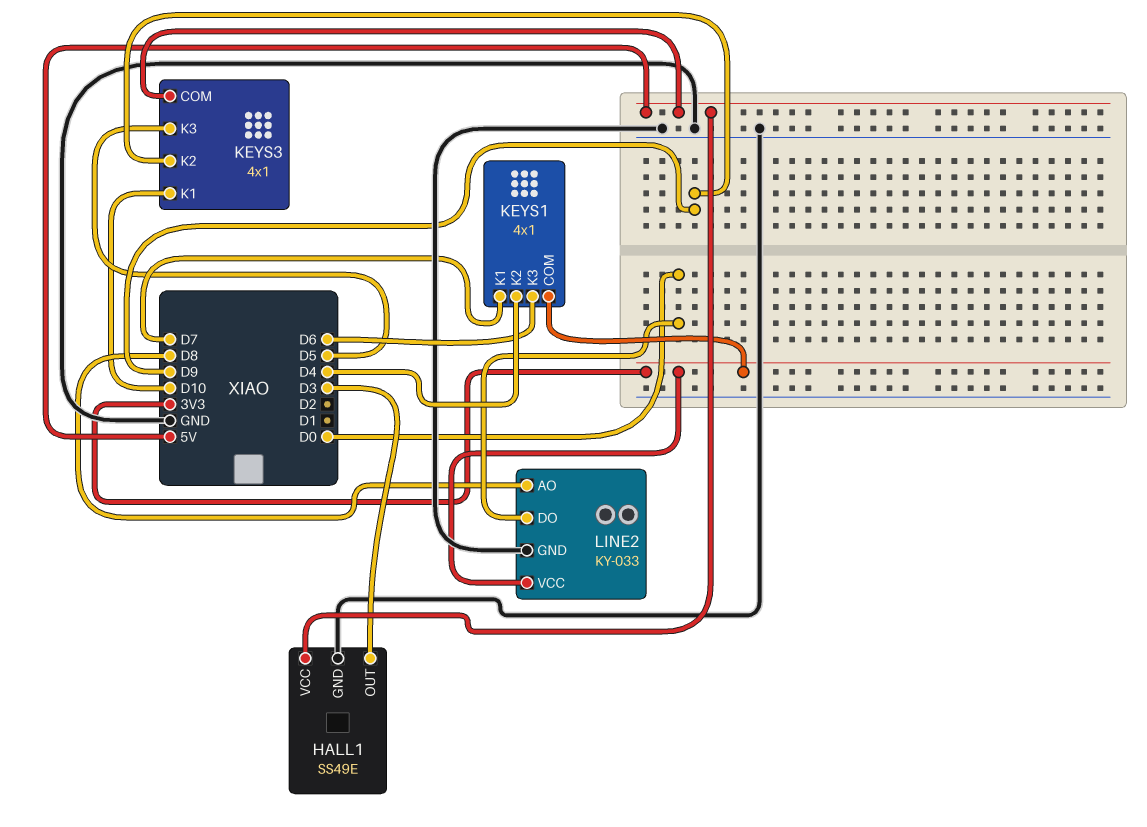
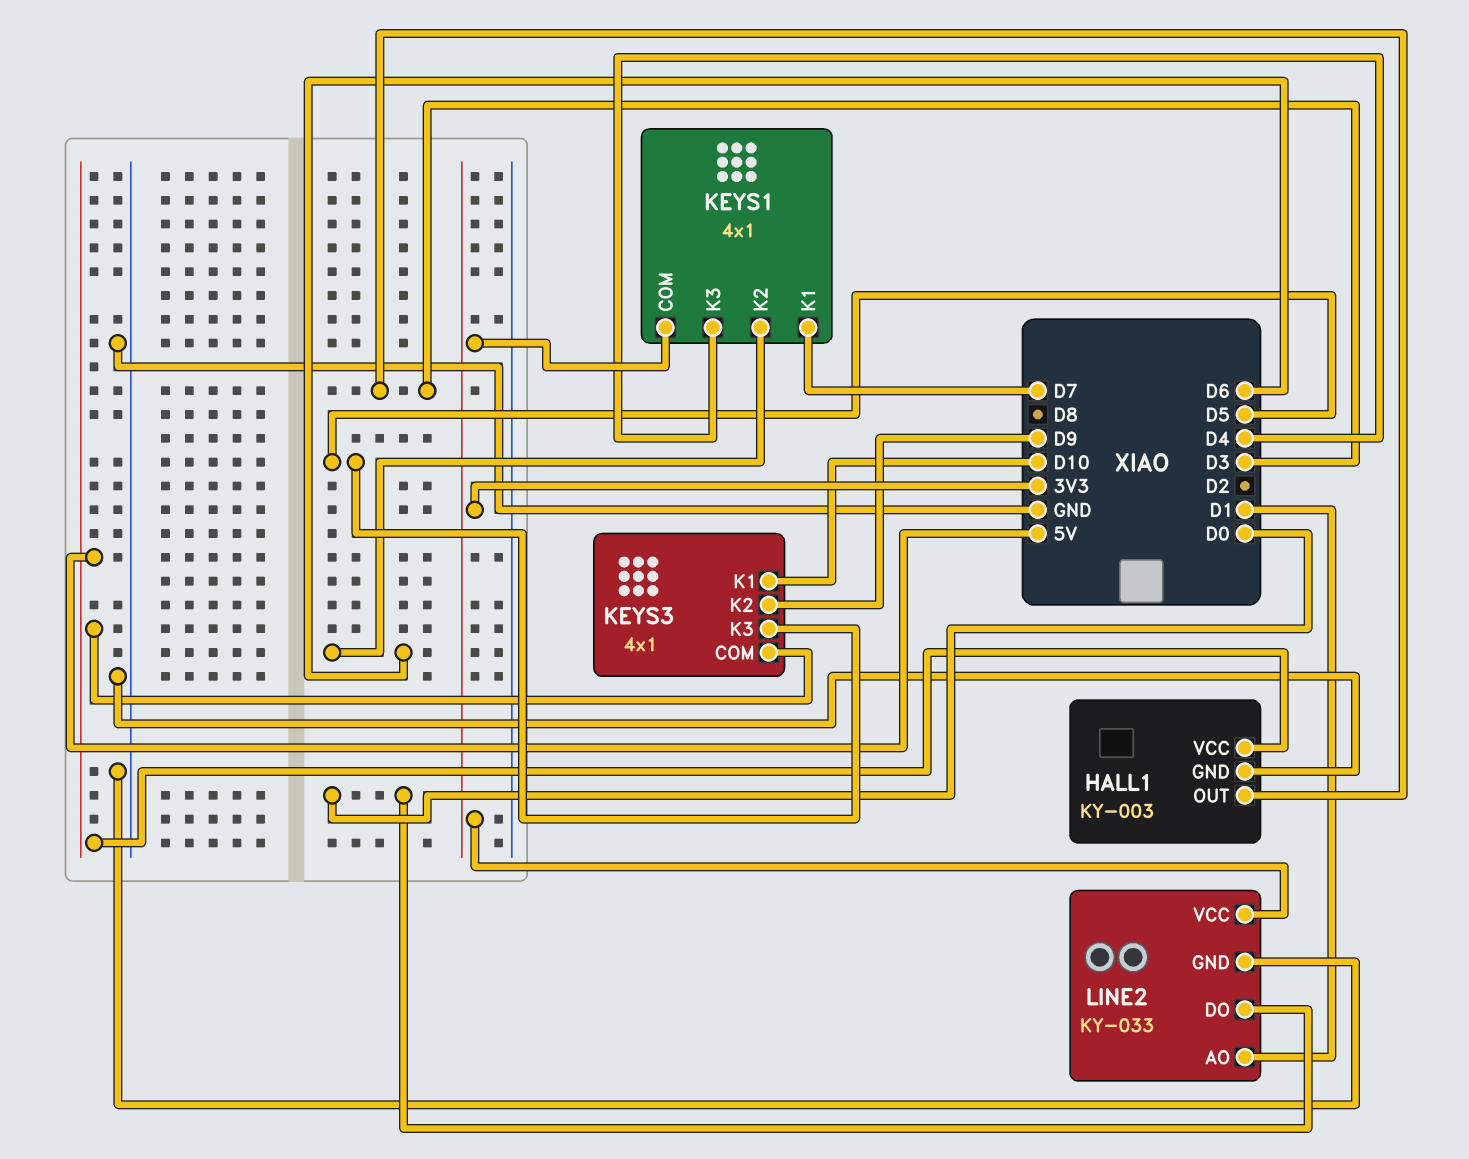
HALL1: SS49E -> KY-003
KEYS1 pin K2: D4 -> D6
KEYS1 pin K3: D6 -> D4
LINE2 pin AO: D8 -> D1

